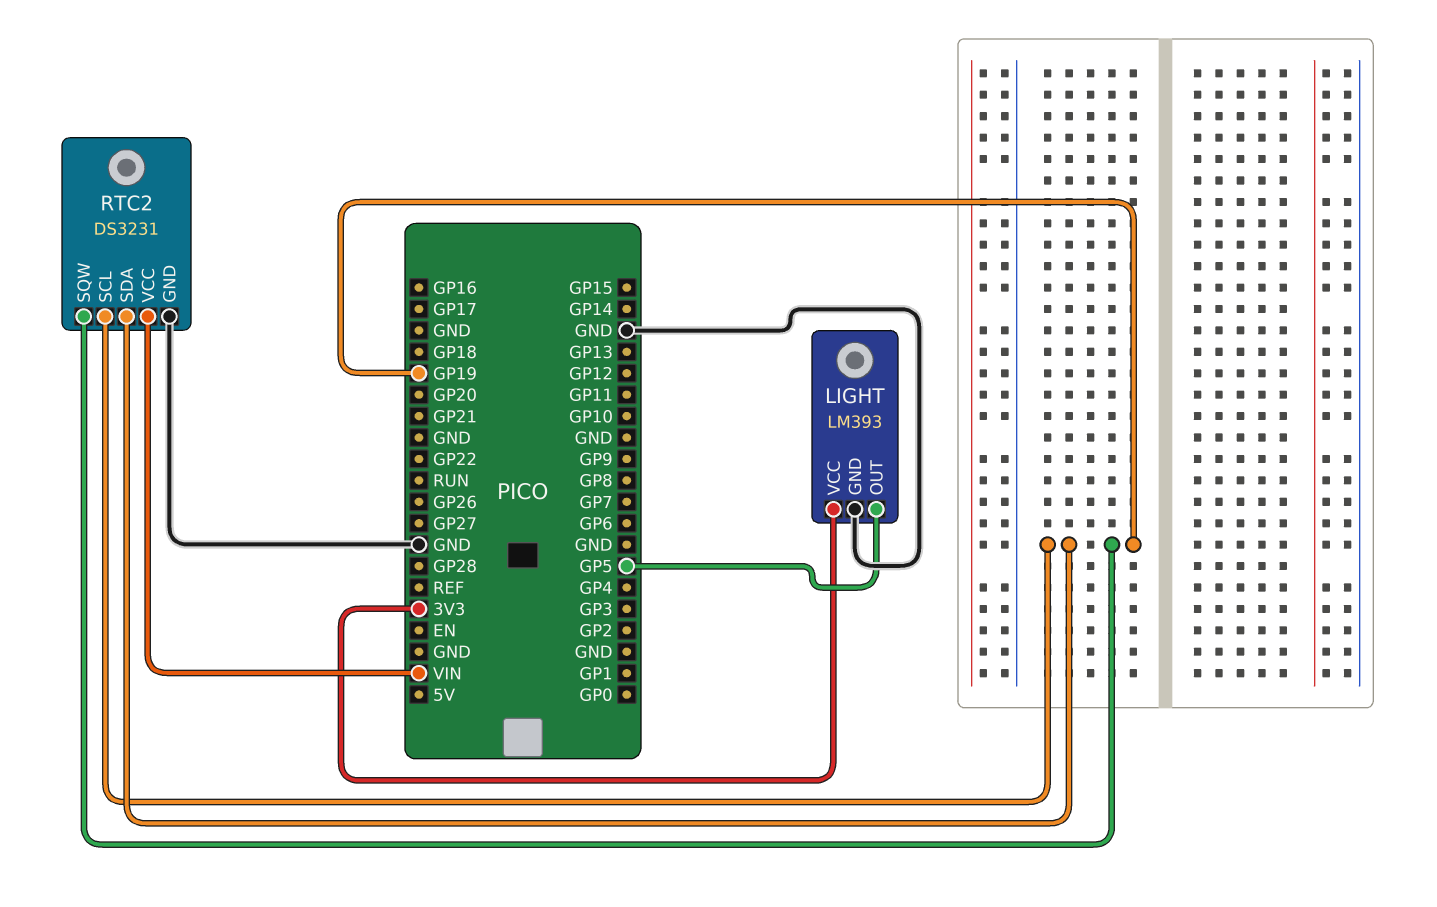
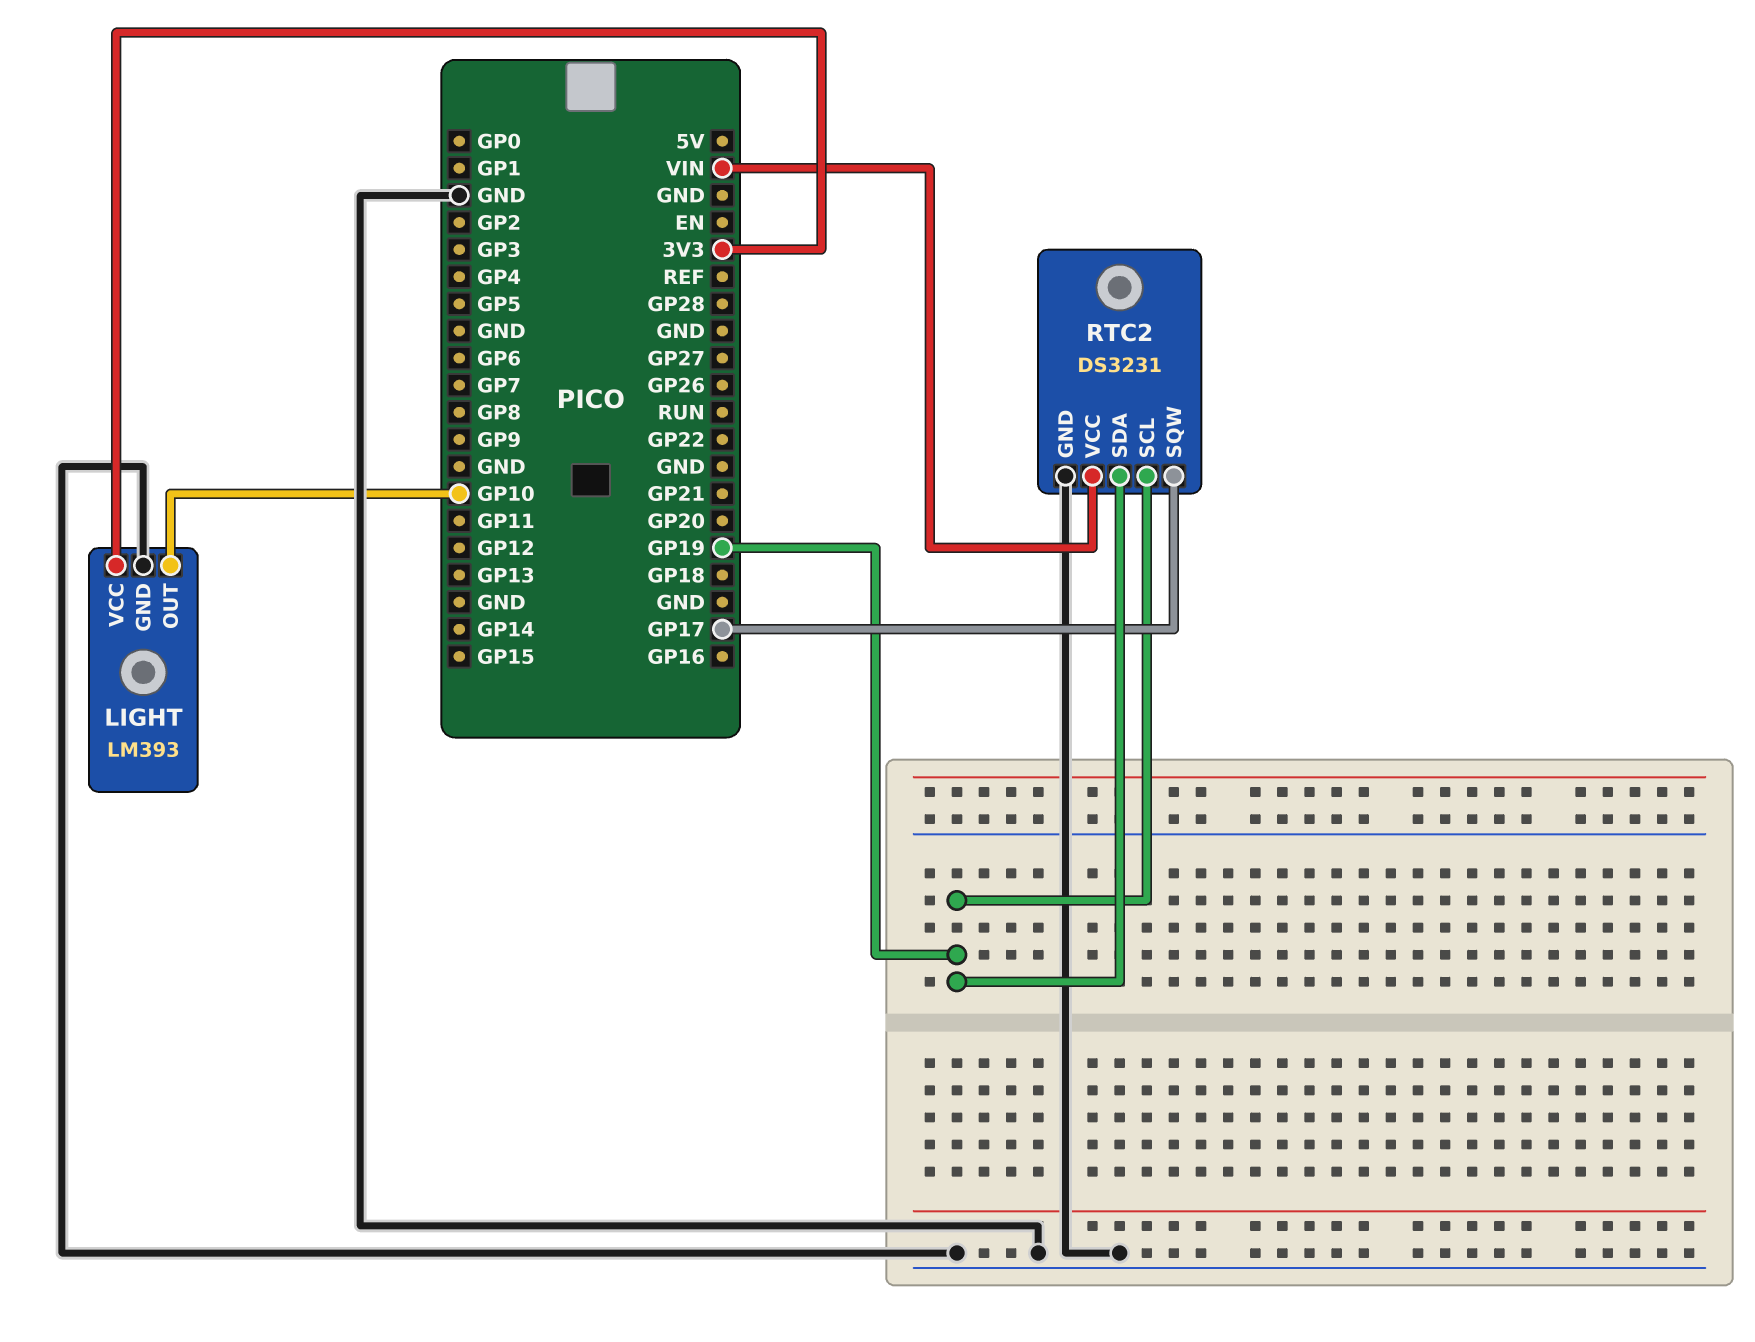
LIGHT pin OUT: GP5 -> GP10
RTC2 pin SQW: GP19 -> GP17

